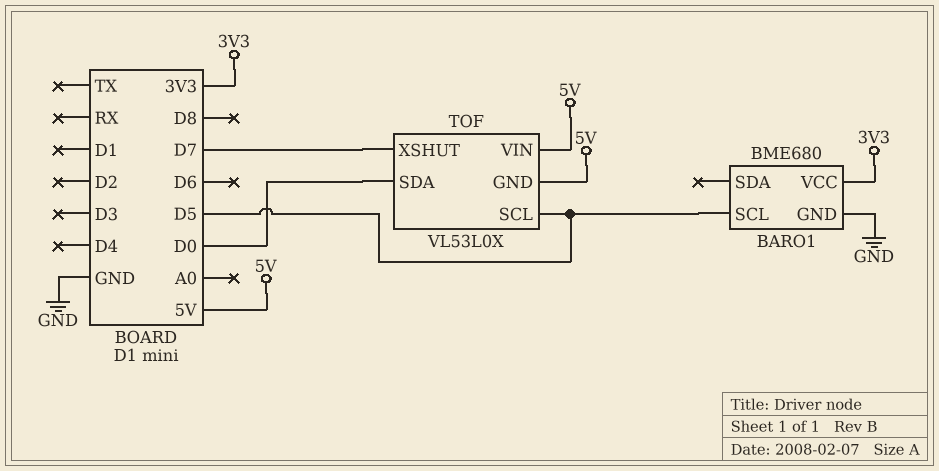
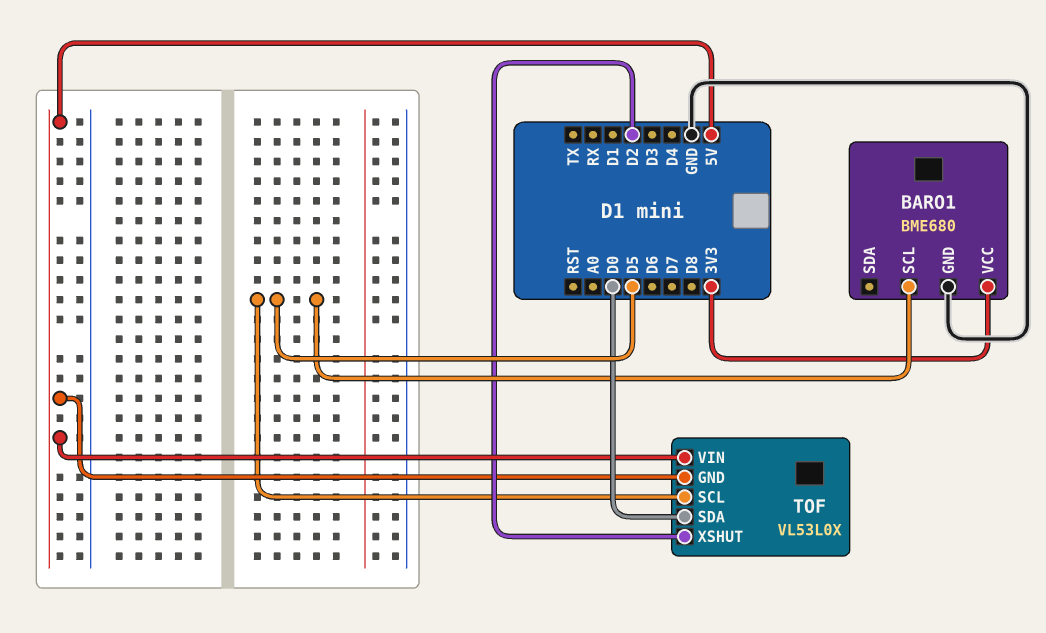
TOF pin XSHUT: D7 -> D2

